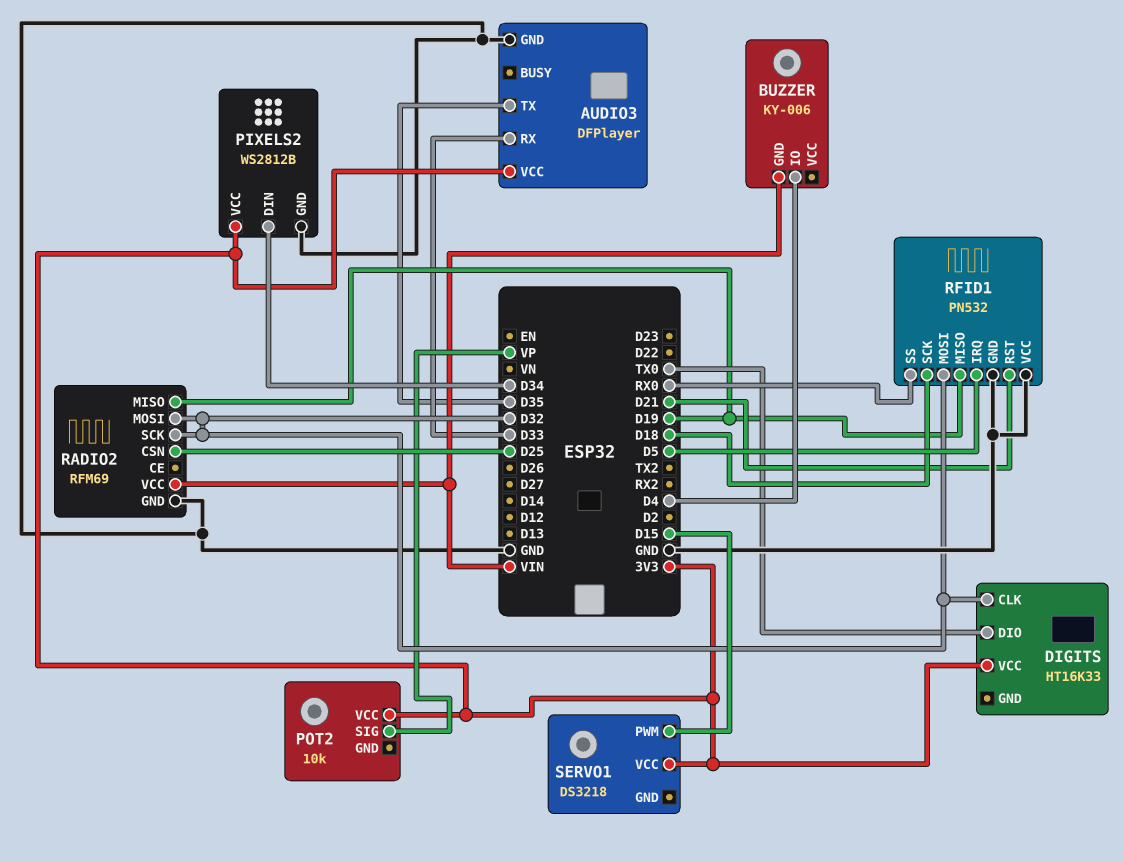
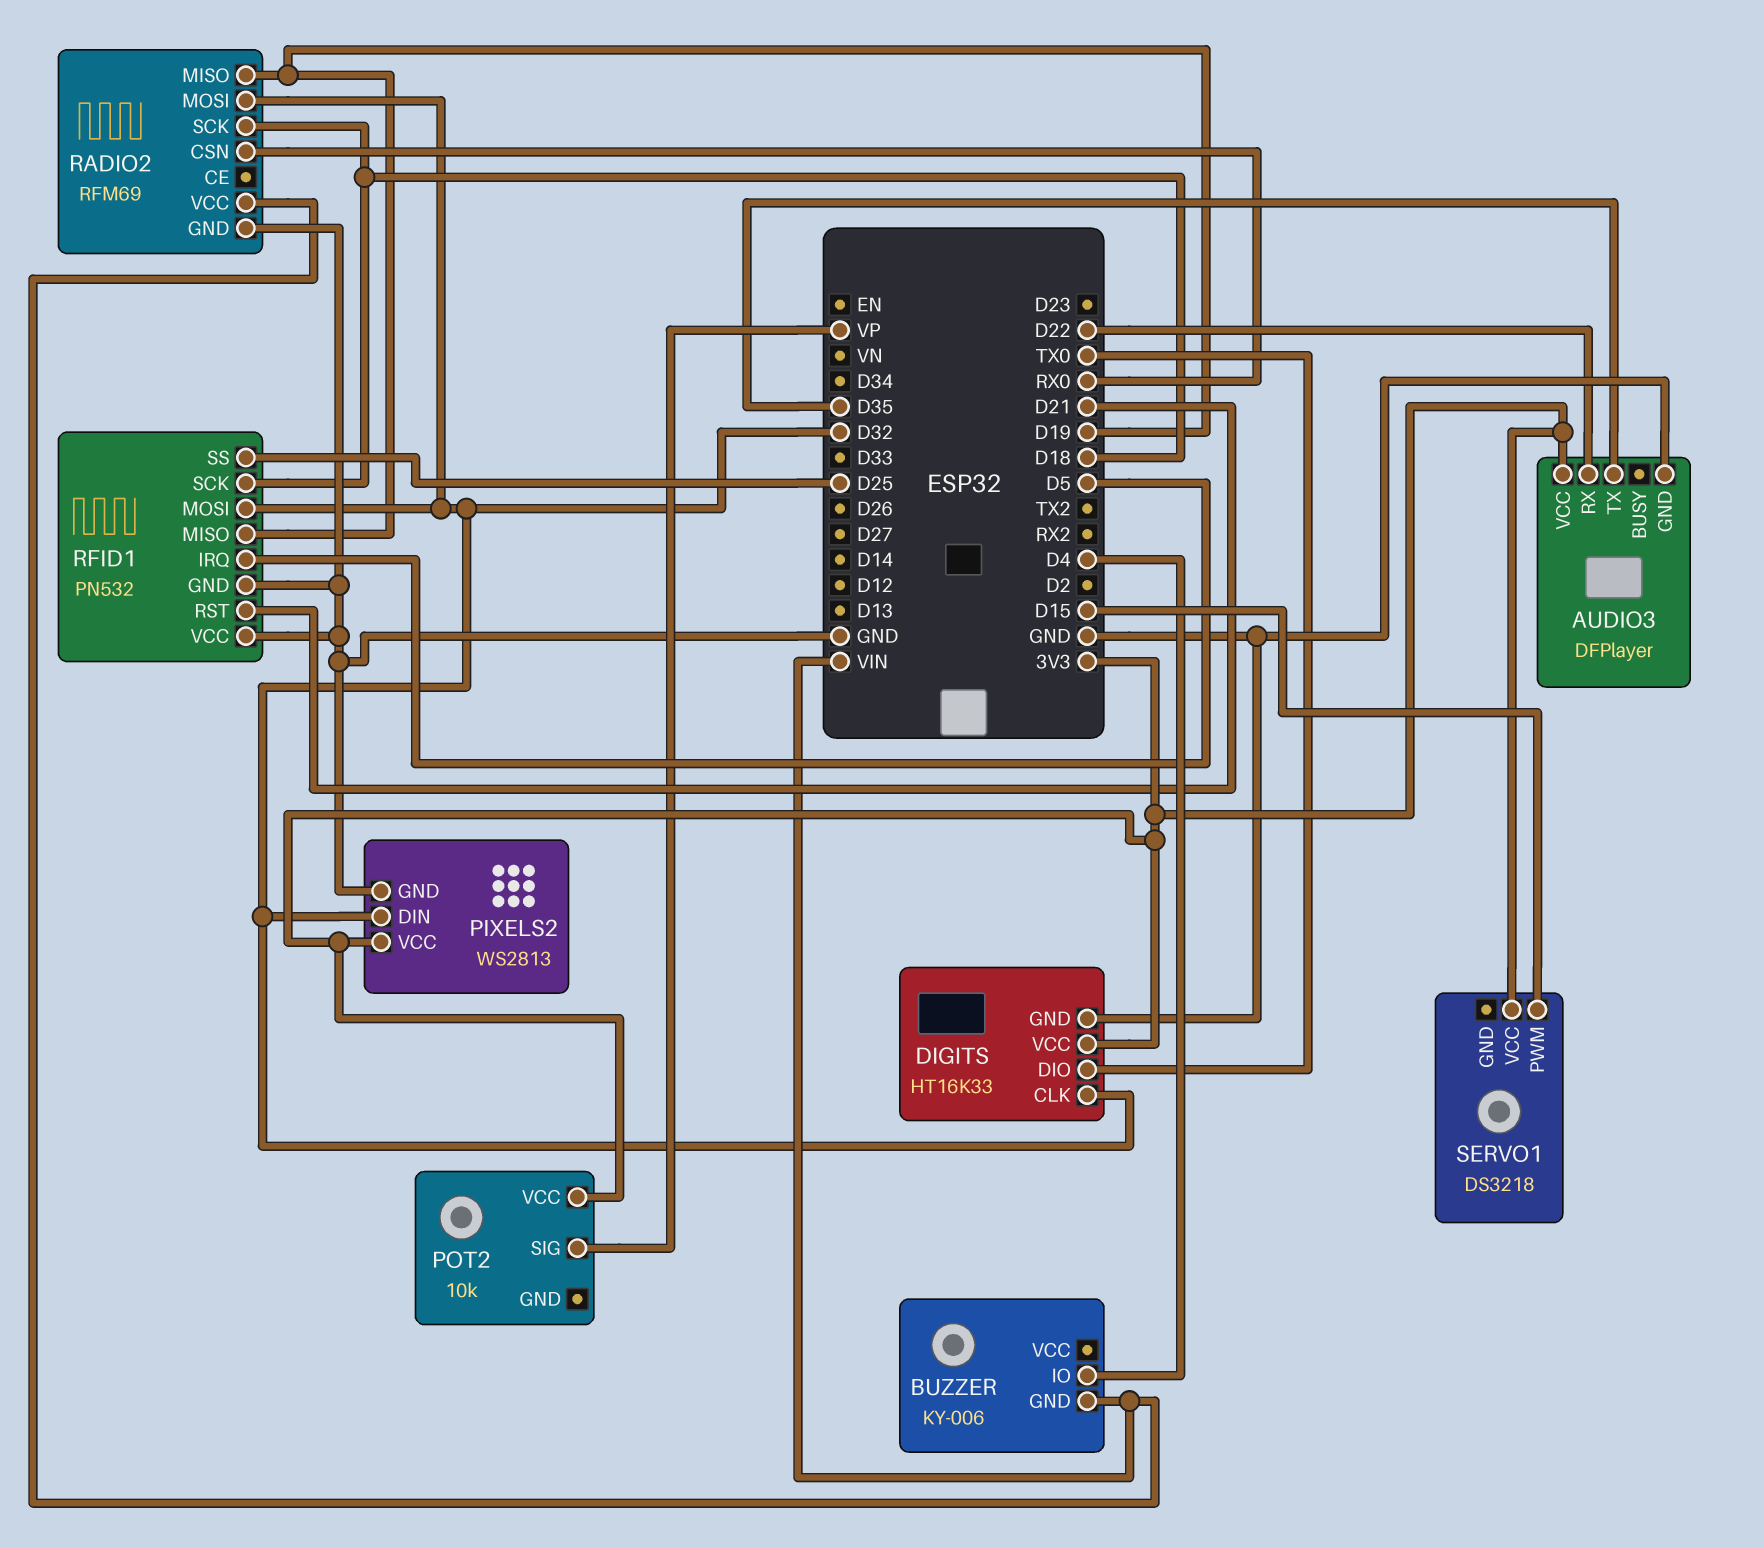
AUDIO3 pin RX: D33 -> D22
DIGITS pin GND: none -> GND
PIXELS2: WS2812B -> WS2813
PIXELS2 pin DIN: D34 -> D32
RADIO2 pin CSN: D25 -> RX0
RADIO2 pin SCK: D32 -> D18
RFID1 pin SS: RX0 -> D25

